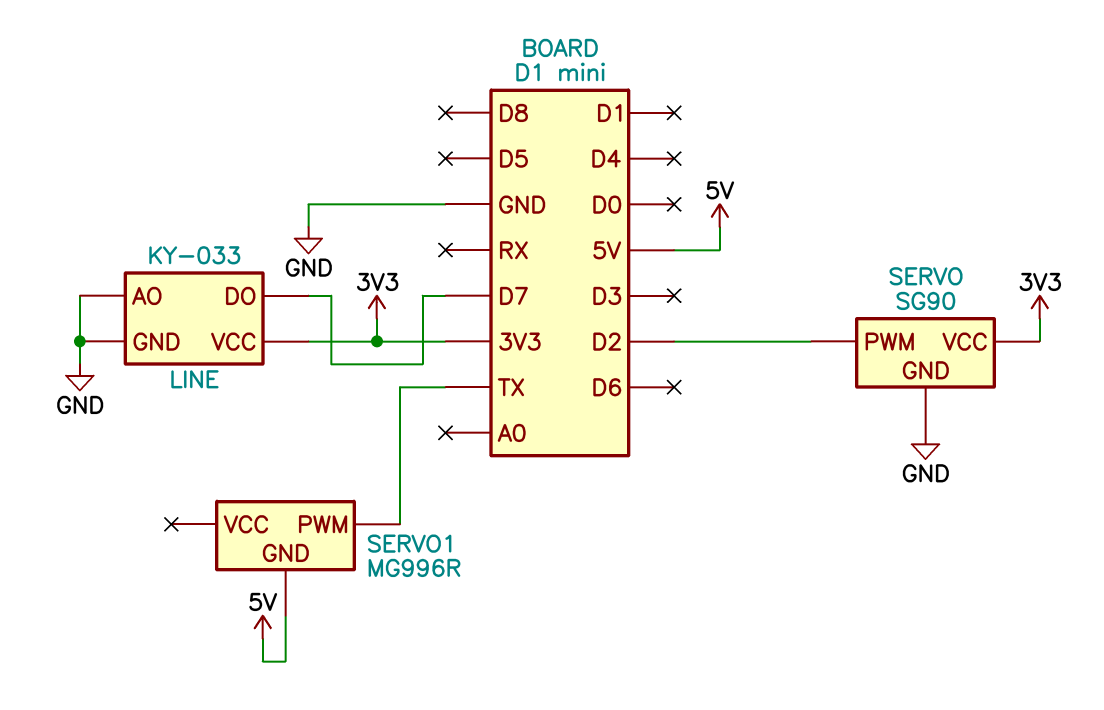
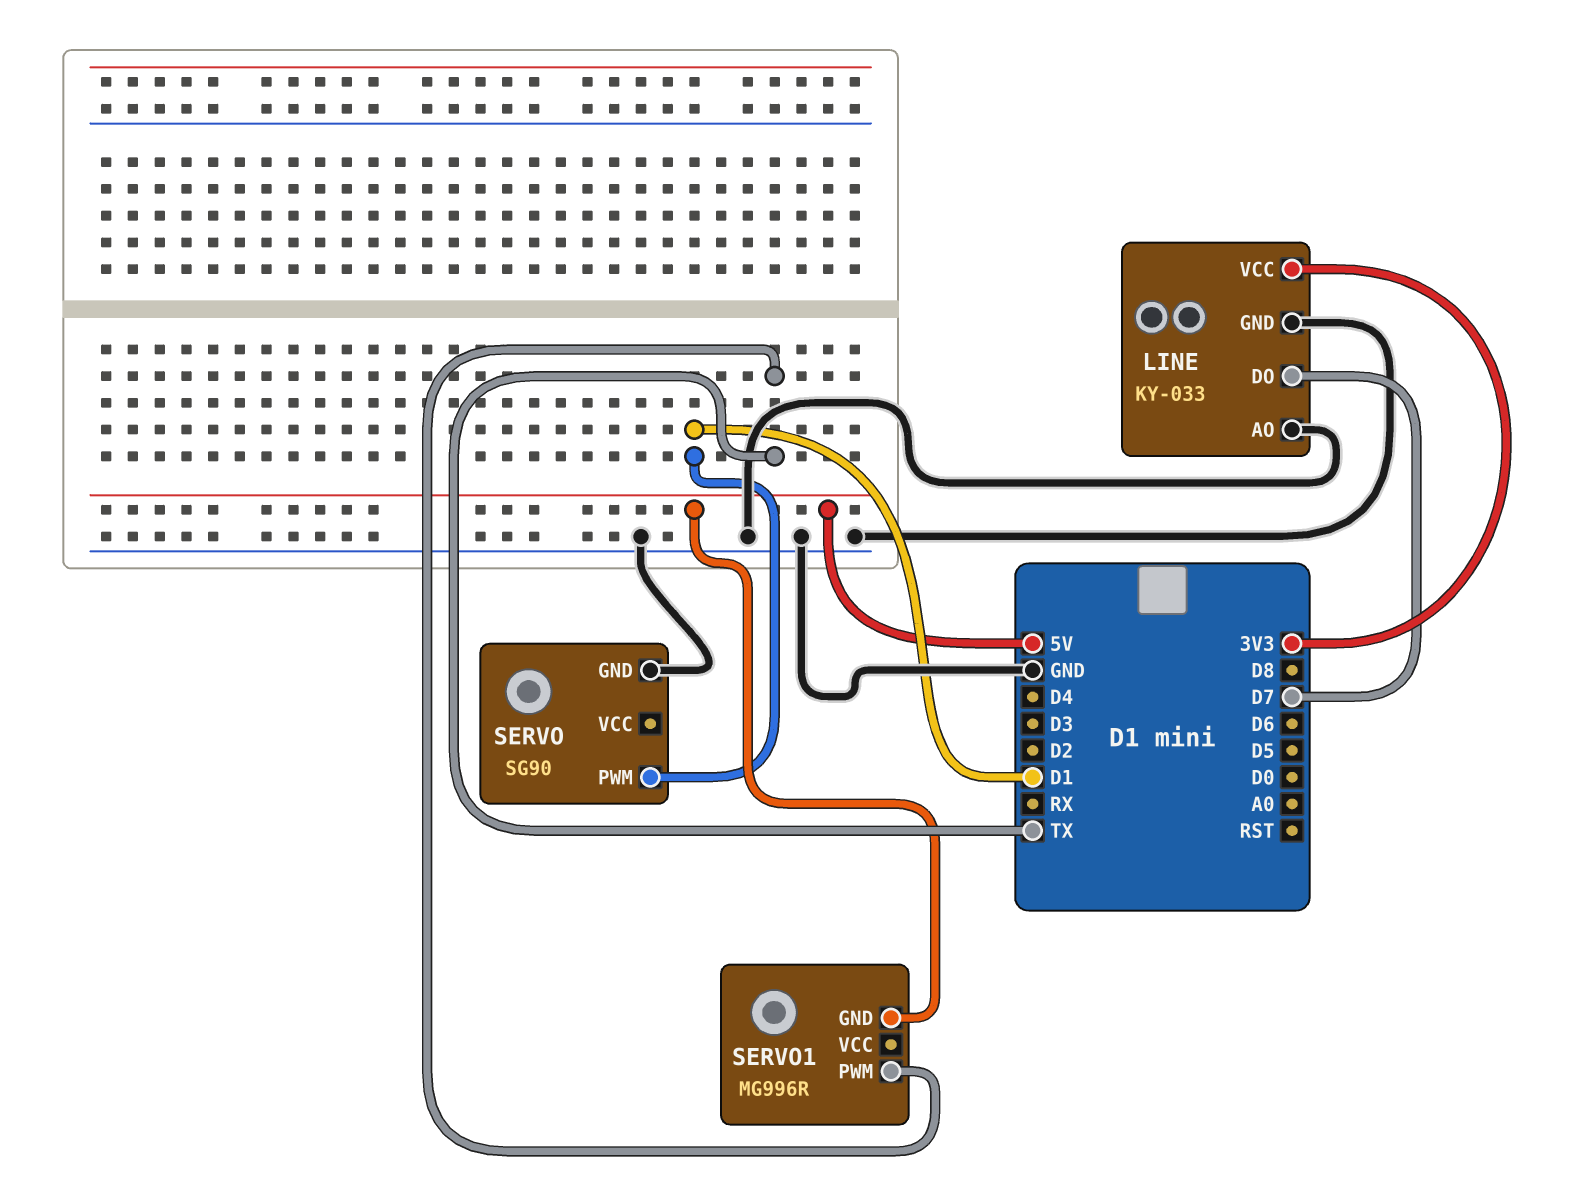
SERVO pin PWM: D2 -> D1
SERVO pin VCC: 3V3 -> none

